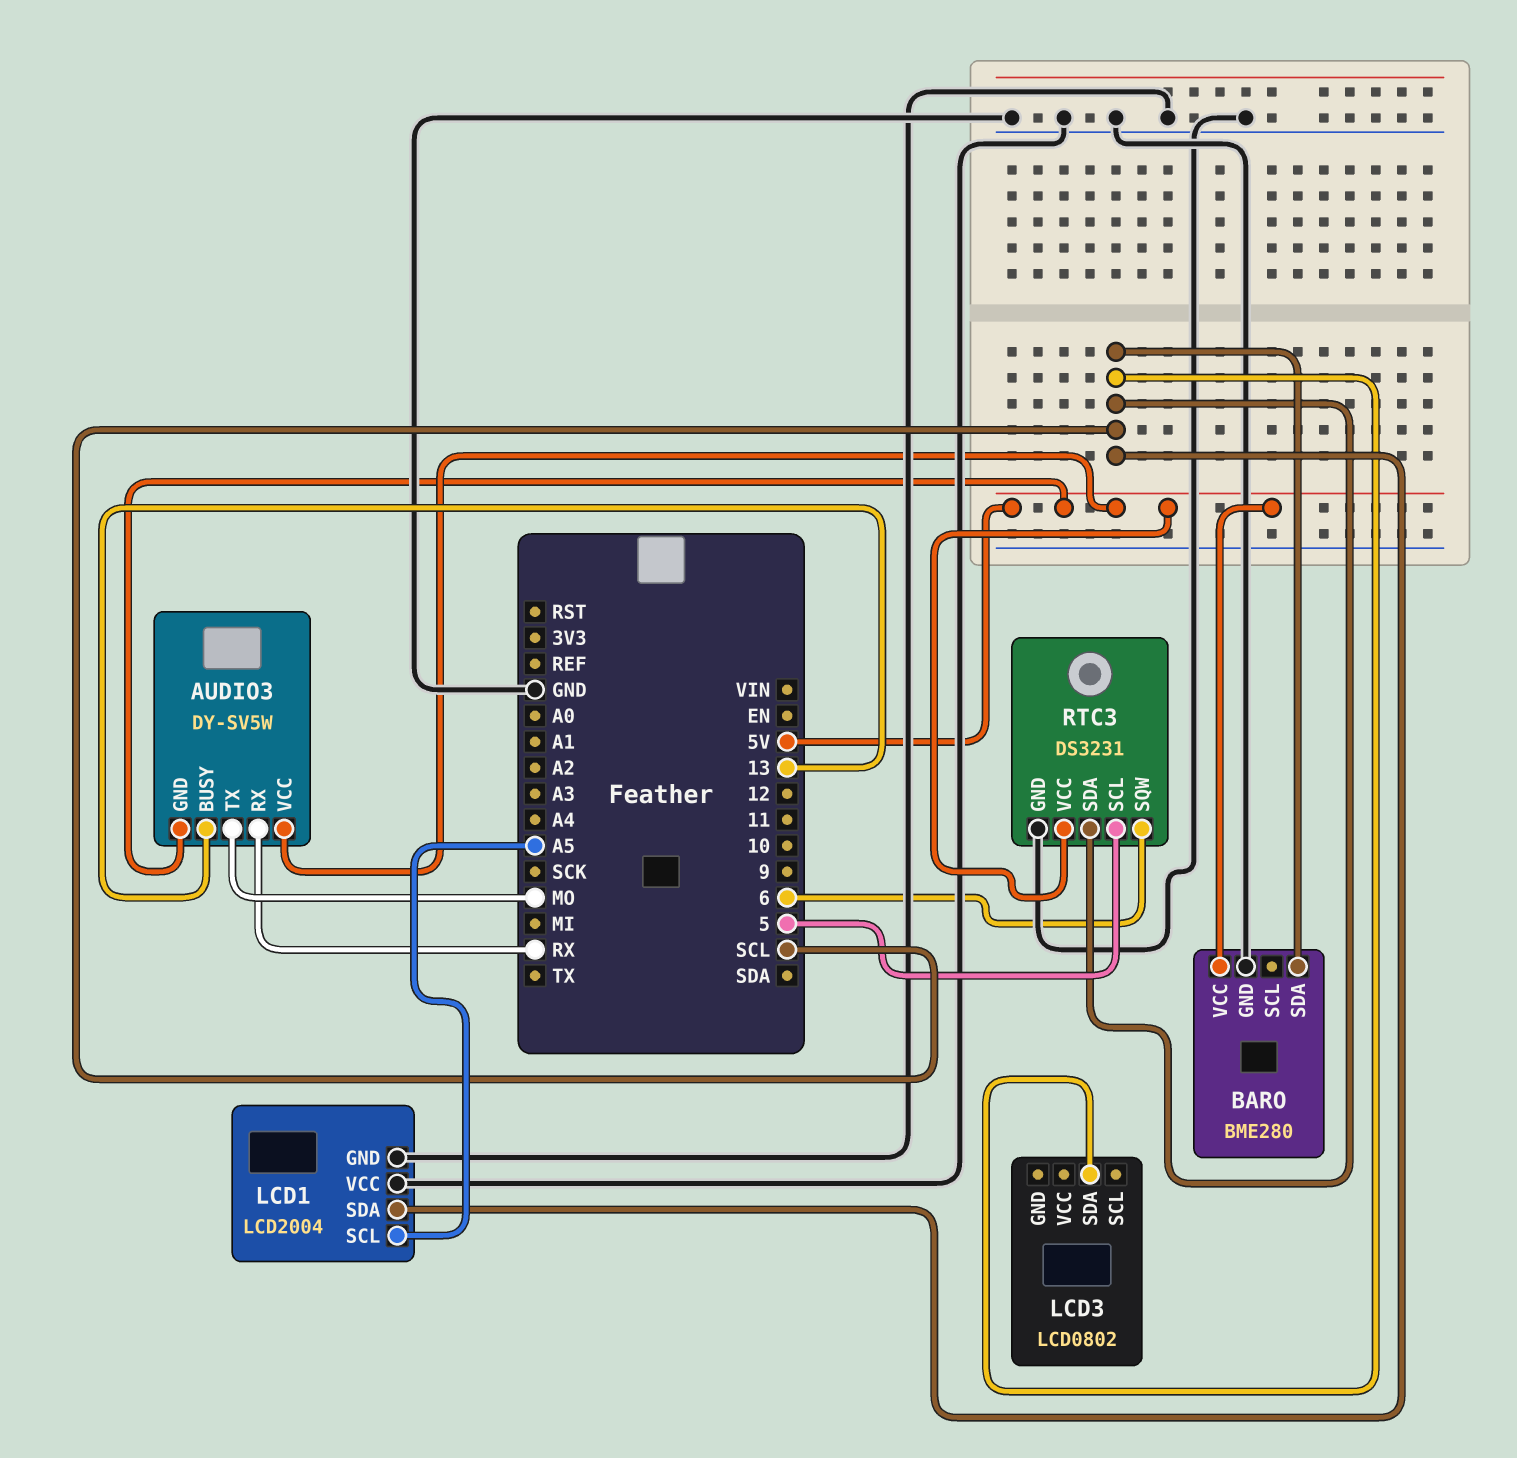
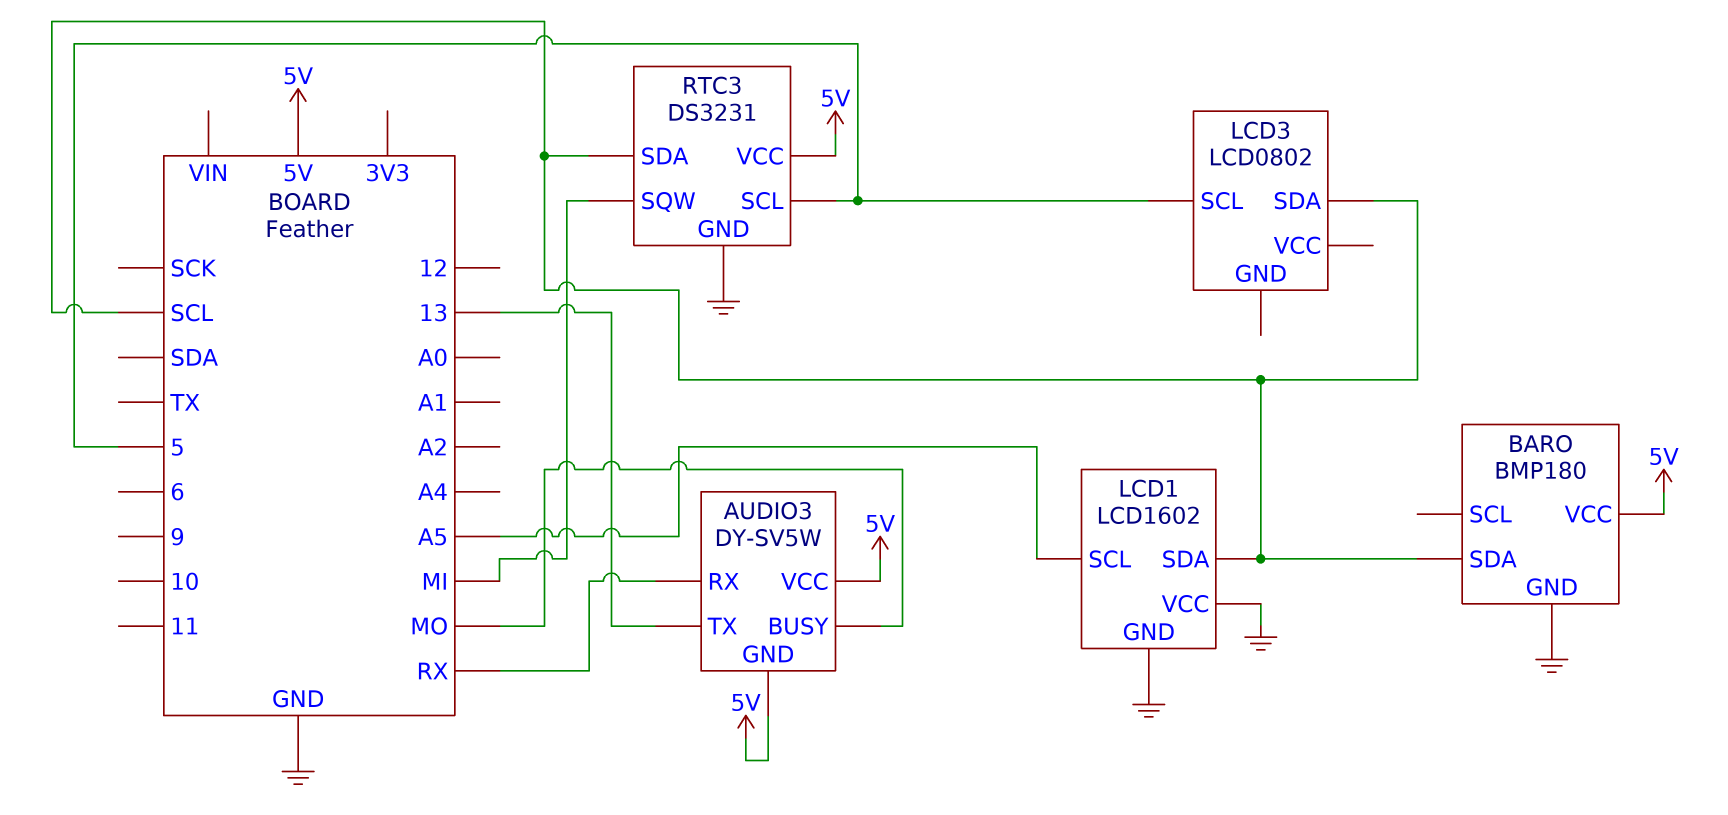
AUDIO3 pin BUSY: 13 -> MO
AUDIO3 pin TX: MO -> 13
BARO: BME280 -> BMP180
LCD1: LCD2004 -> LCD1602
LCD3 pin SCL: none -> 5
RTC3 pin SQW: 6 -> MI

